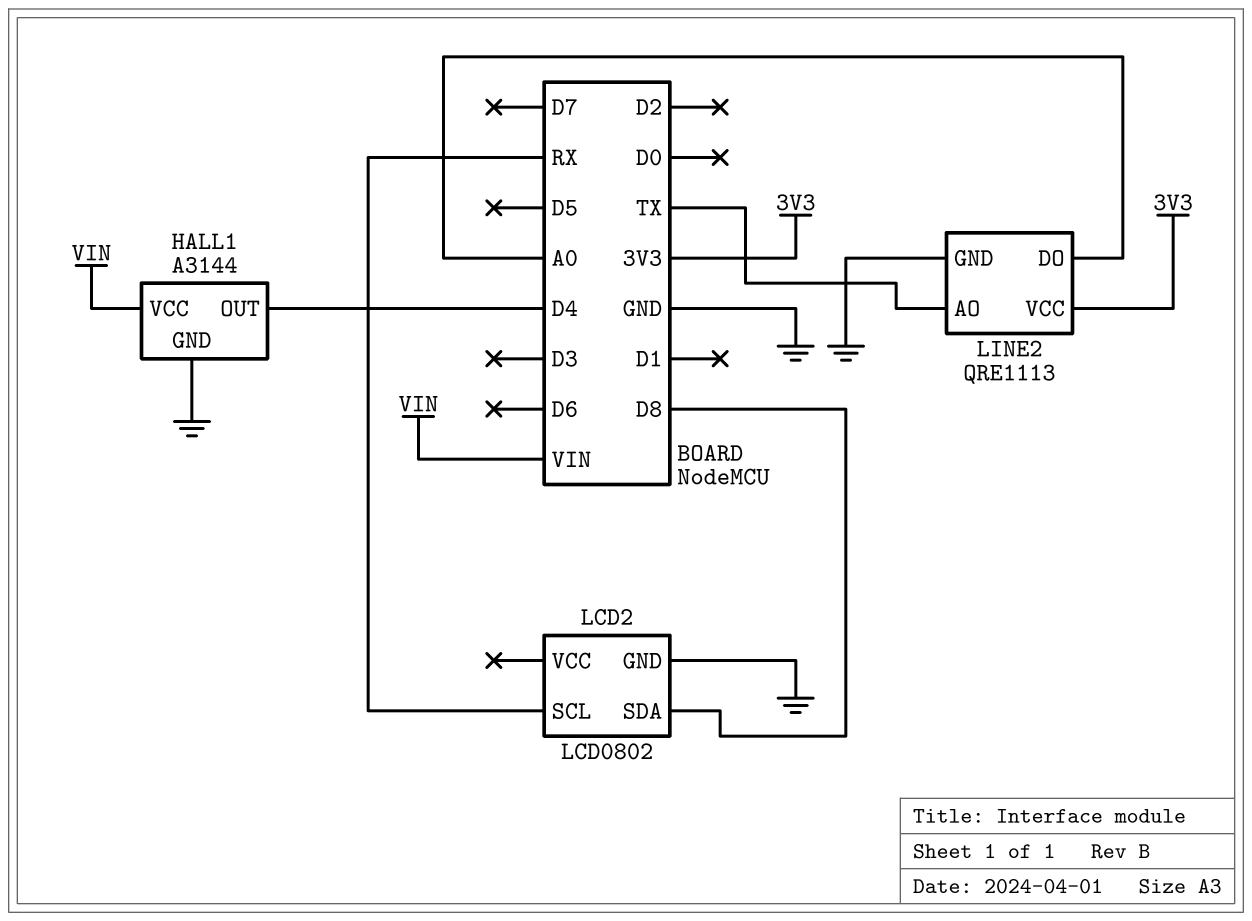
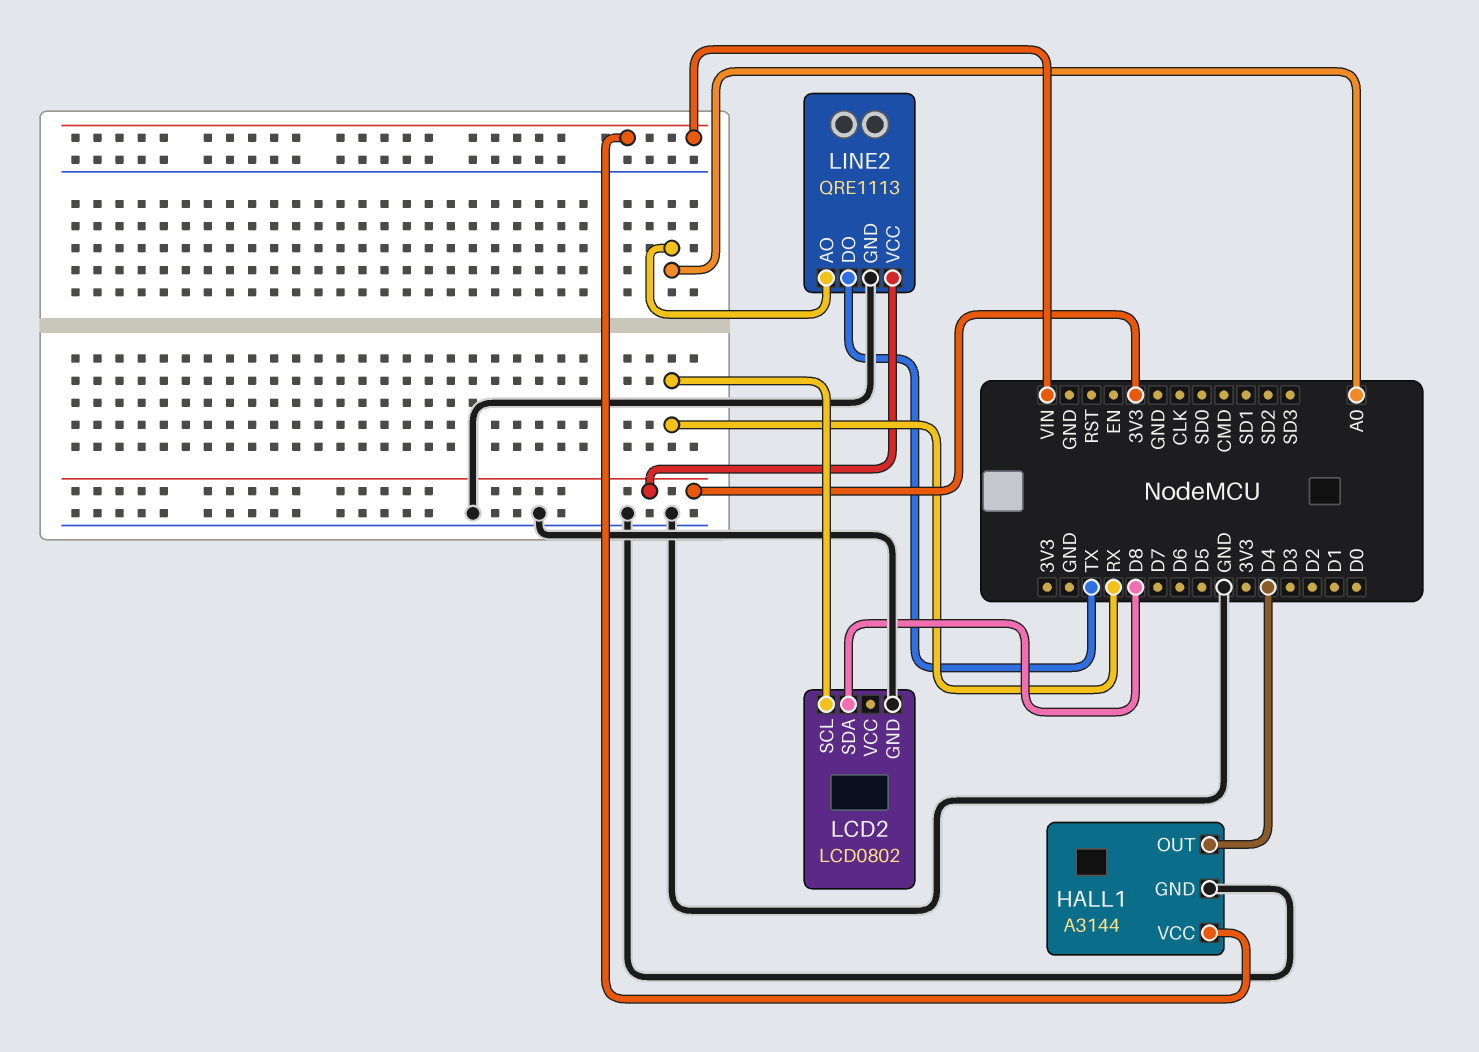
LINE2 pin AO: TX -> A0
LINE2 pin DO: A0 -> TX

